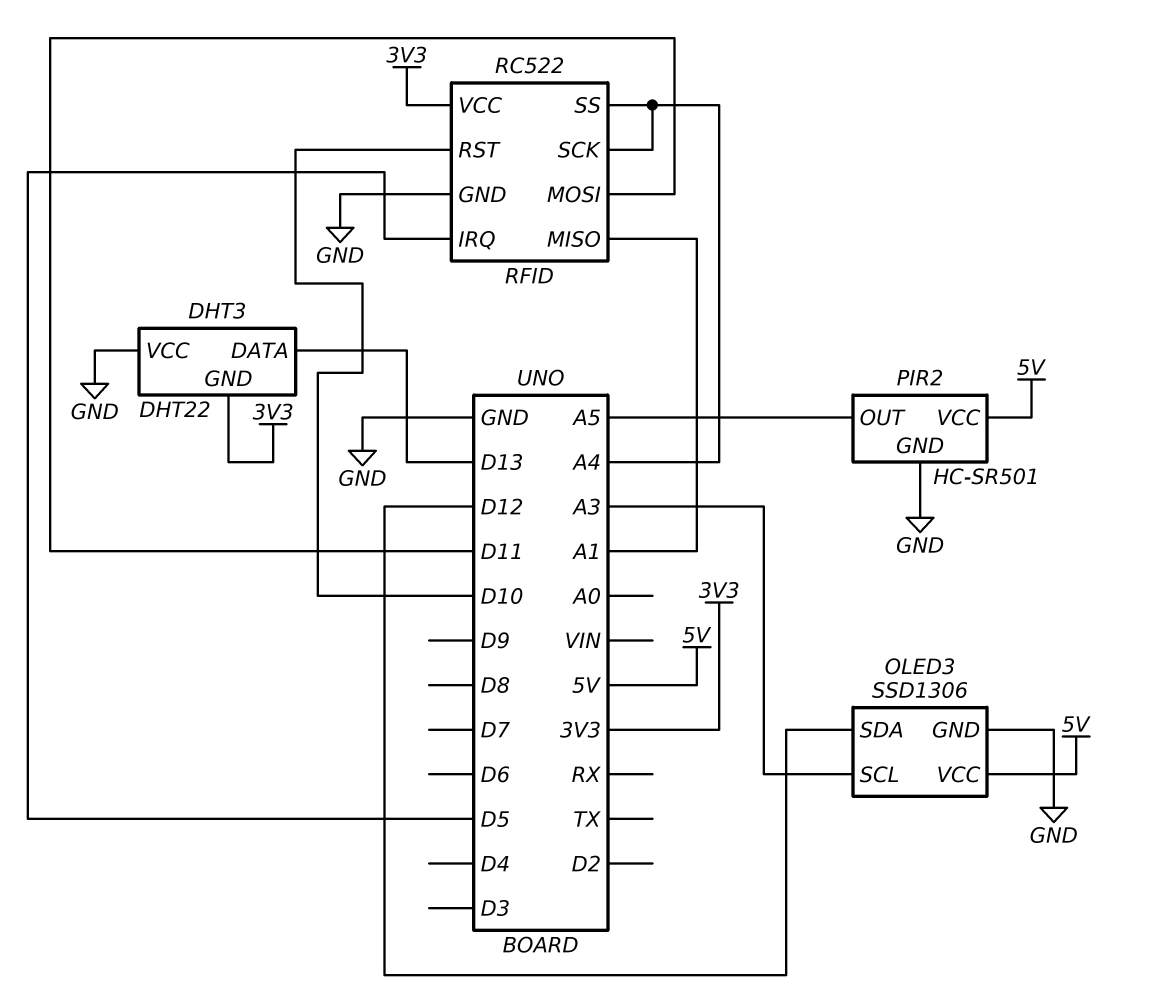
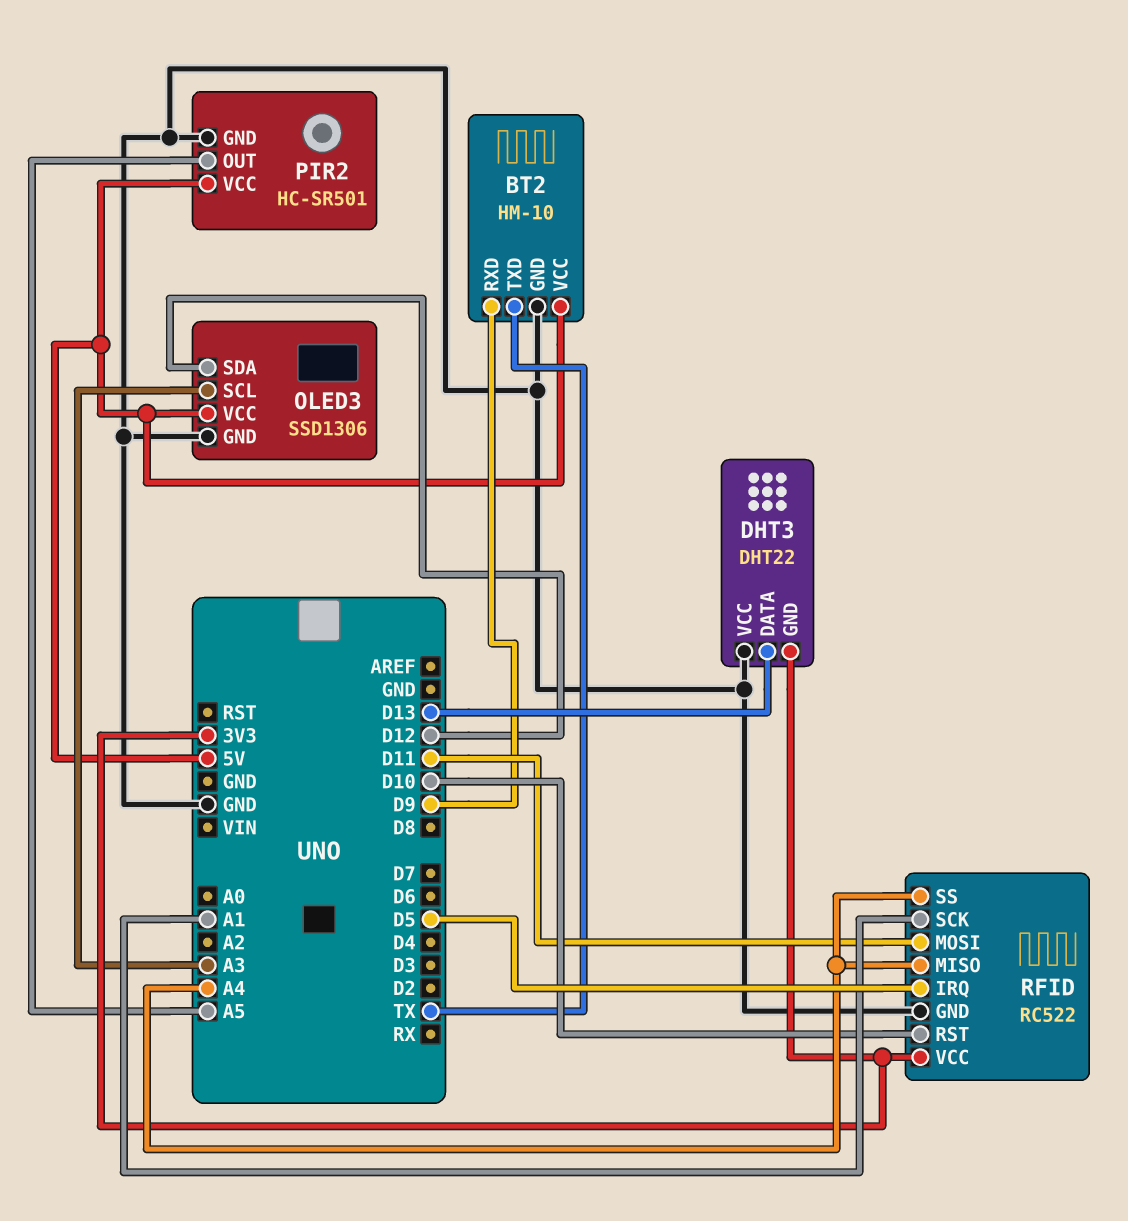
BT2: none -> HM-10
BT2 pin GND: none -> GND
BT2 pin RXD: none -> D9
BT2 pin TXD: none -> TX
BT2 pin VCC: none -> 5V
RFID pin MISO: A1 -> A4
RFID pin SCK: A4 -> A1

